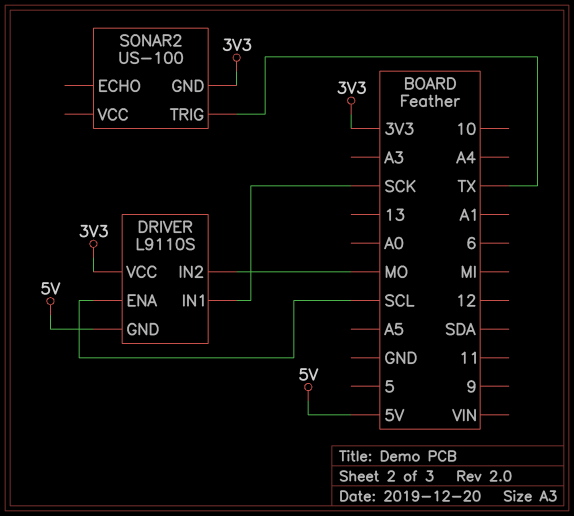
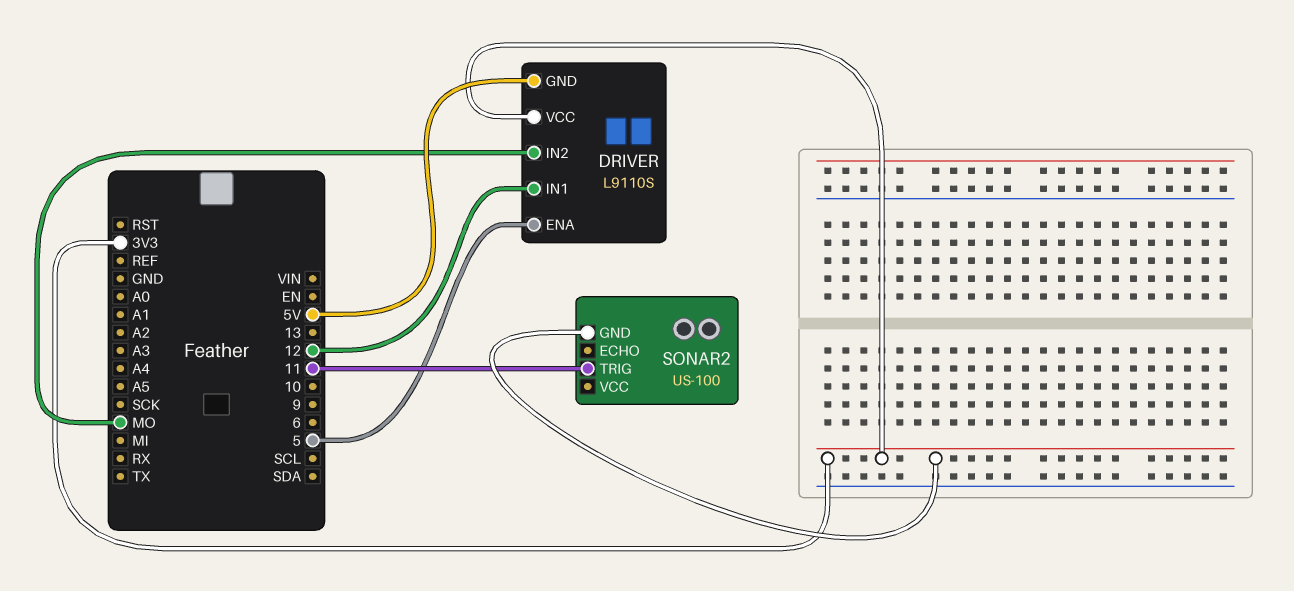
DRIVER pin ENA: SCL -> 5
DRIVER pin IN1: SCK -> 12
SONAR2 pin TRIG: TX -> 11

